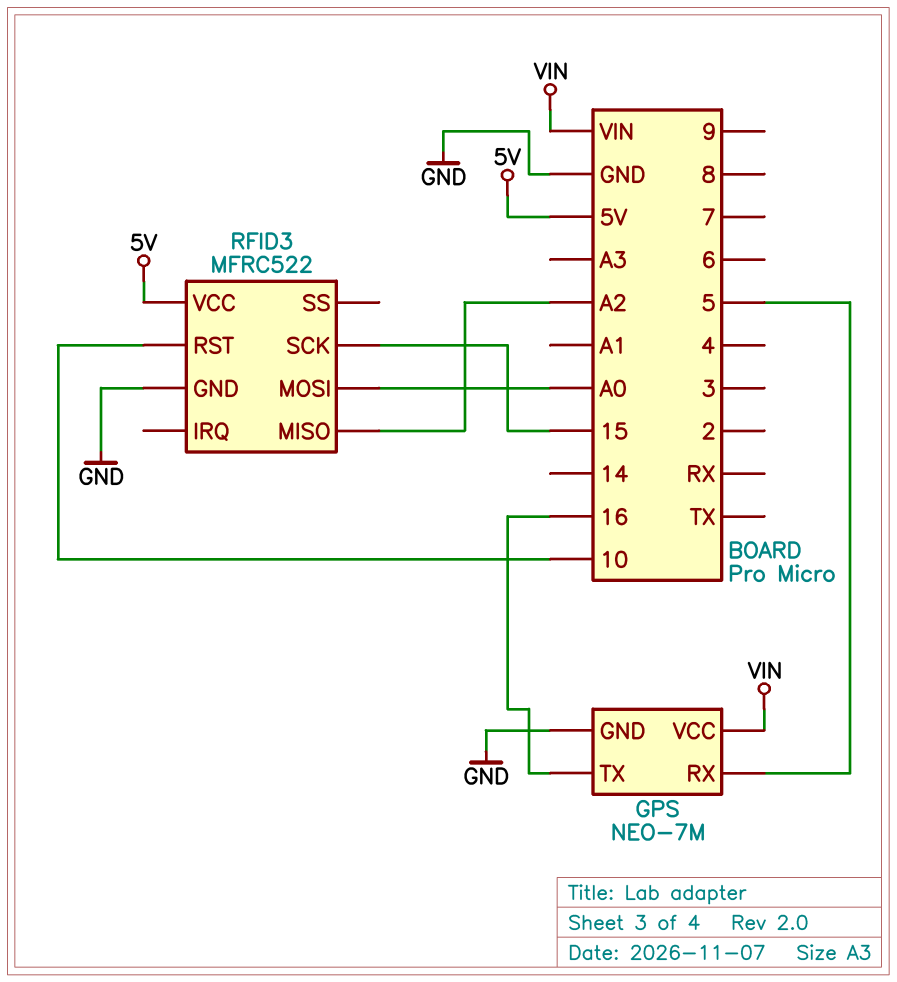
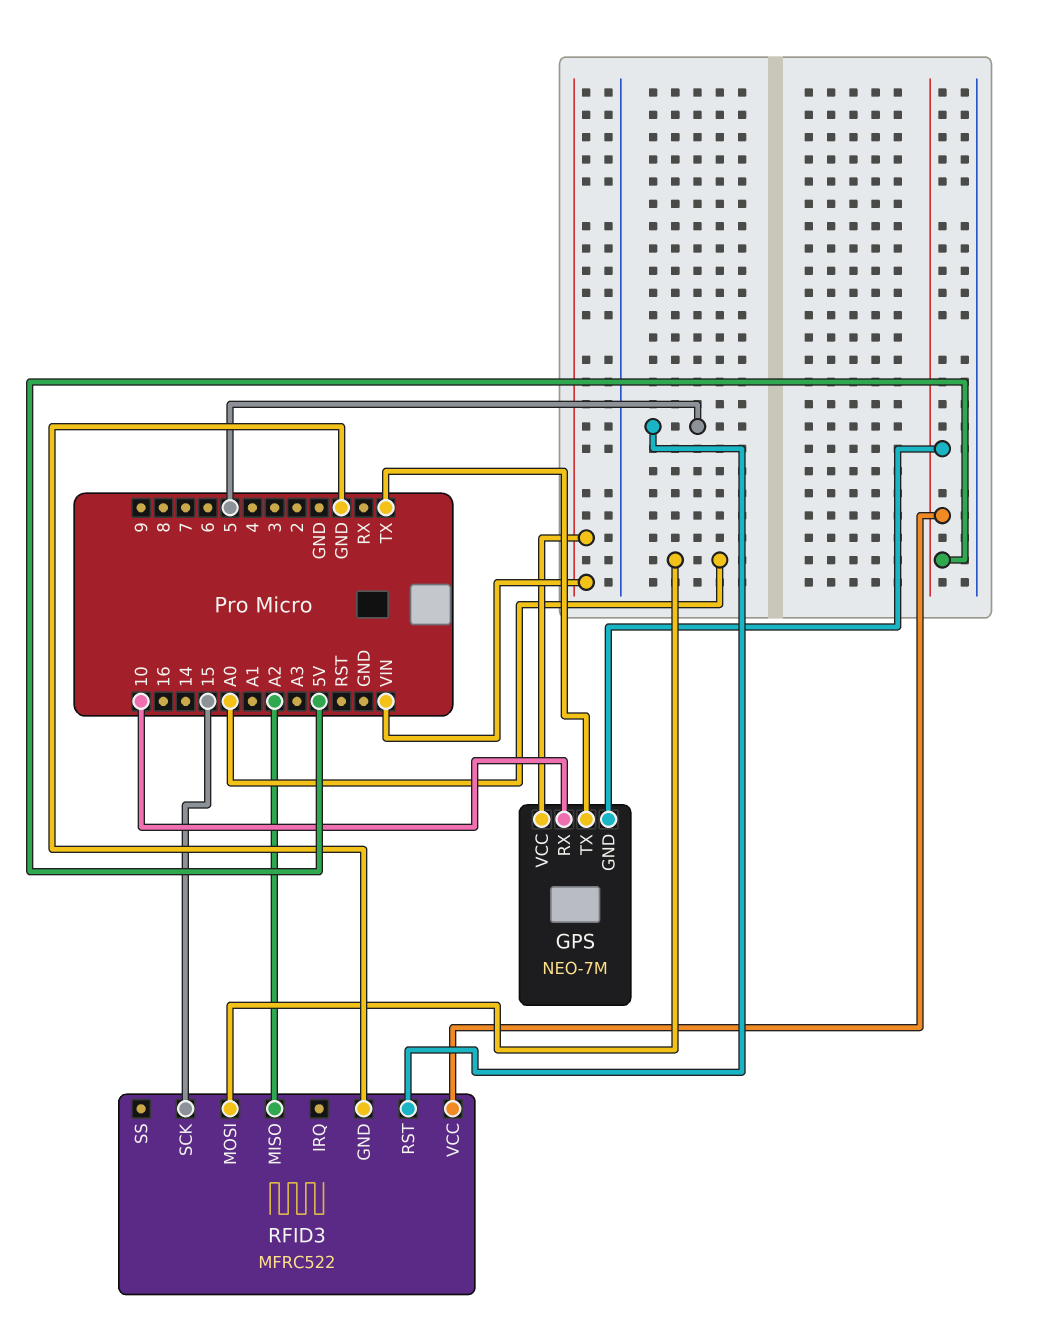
GPS pin GND: GND -> 5V
GPS pin RX: 5 -> 10
GPS pin TX: 16 -> TX
RFID3 pin RST: 10 -> 5

